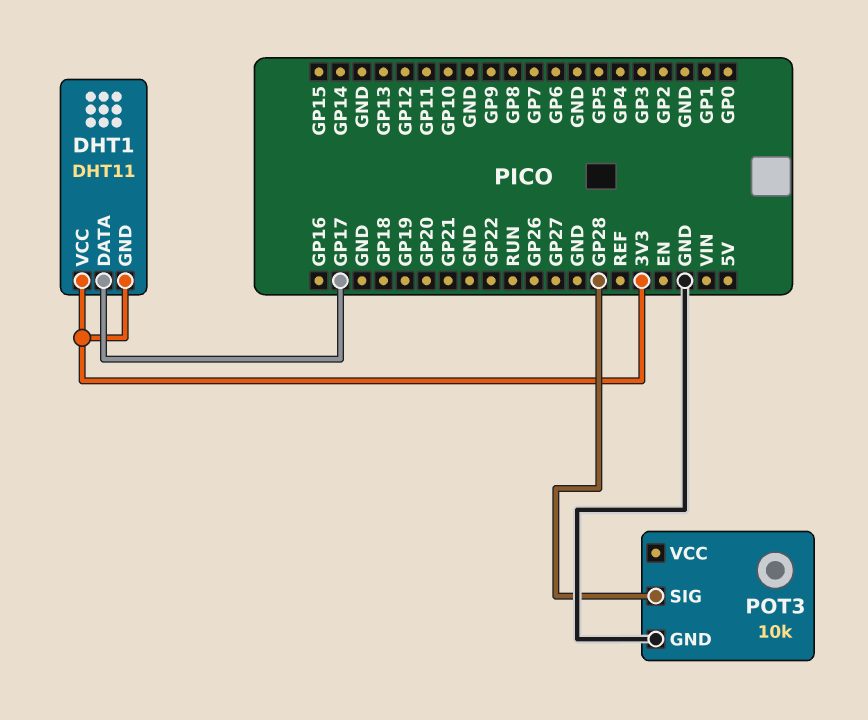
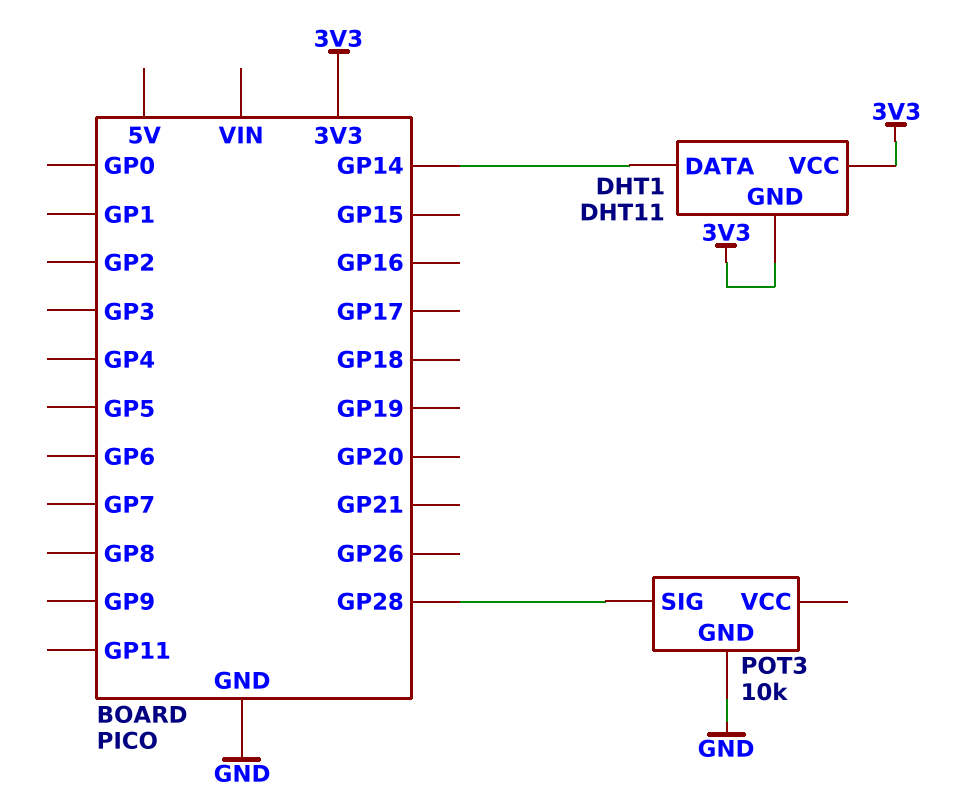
DHT1 pin DATA: GP17 -> GP14

